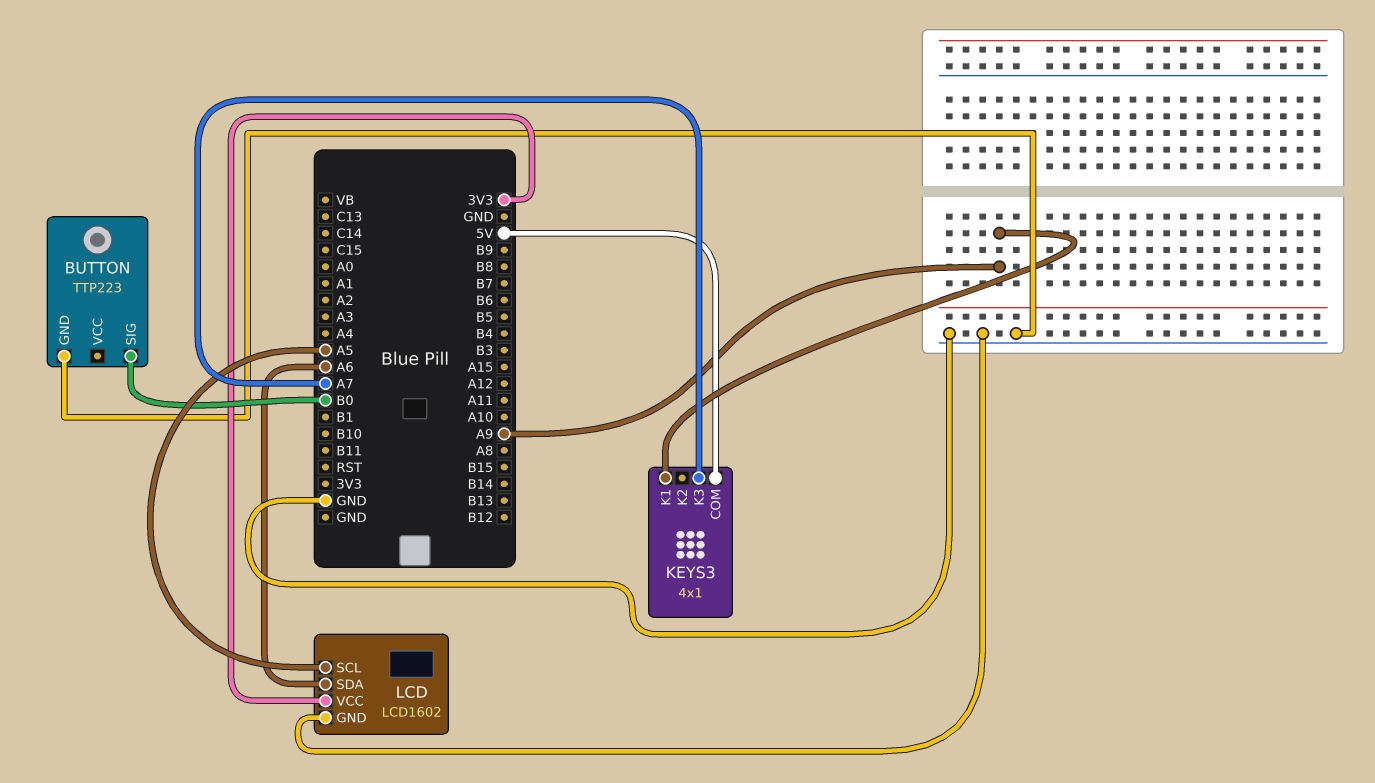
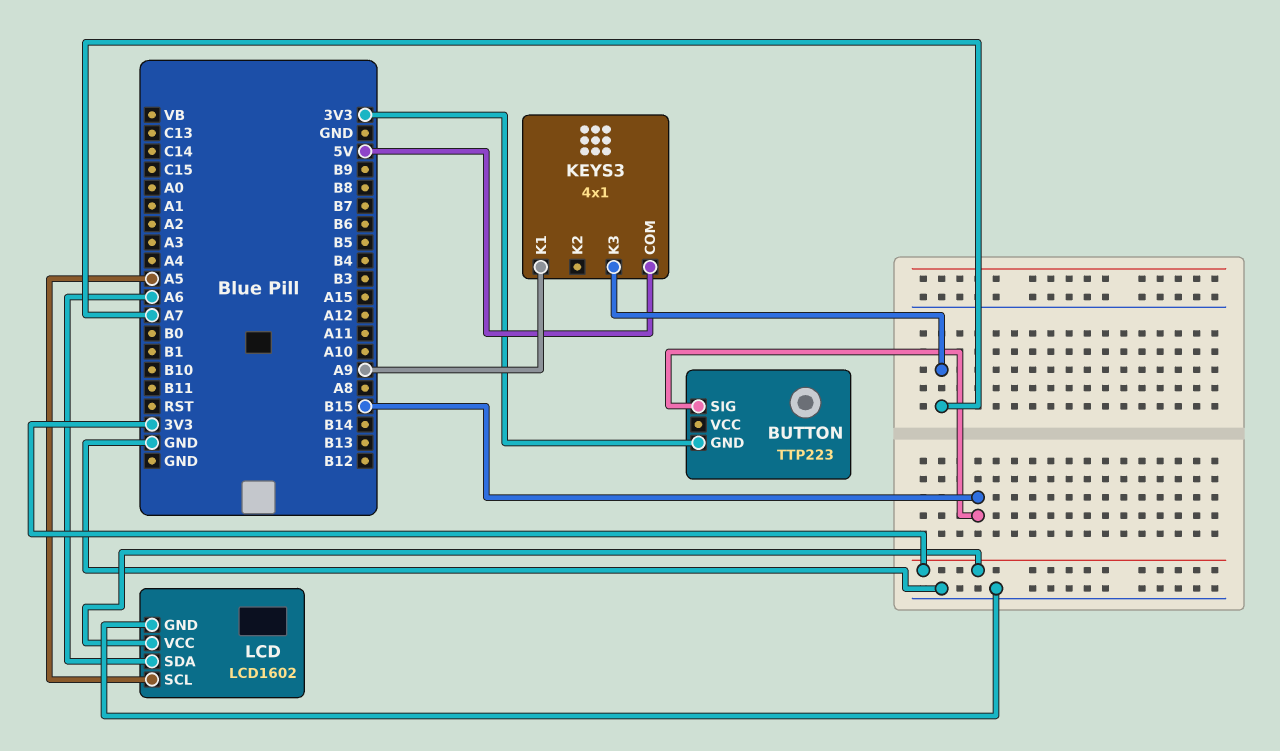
BUTTON pin GND: GND -> 3V3
BUTTON pin SIG: B0 -> B15

